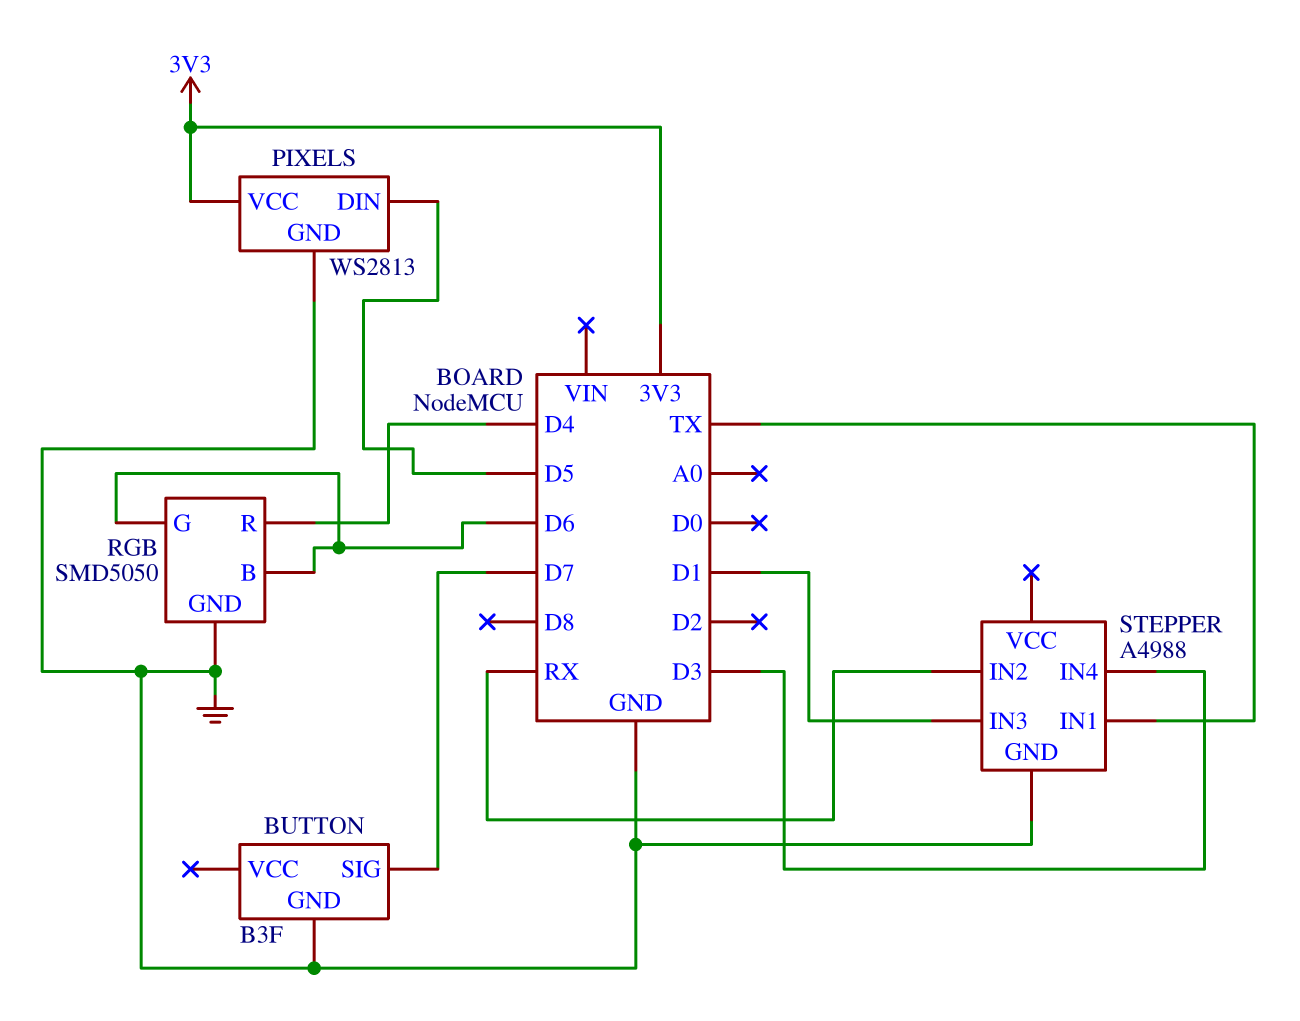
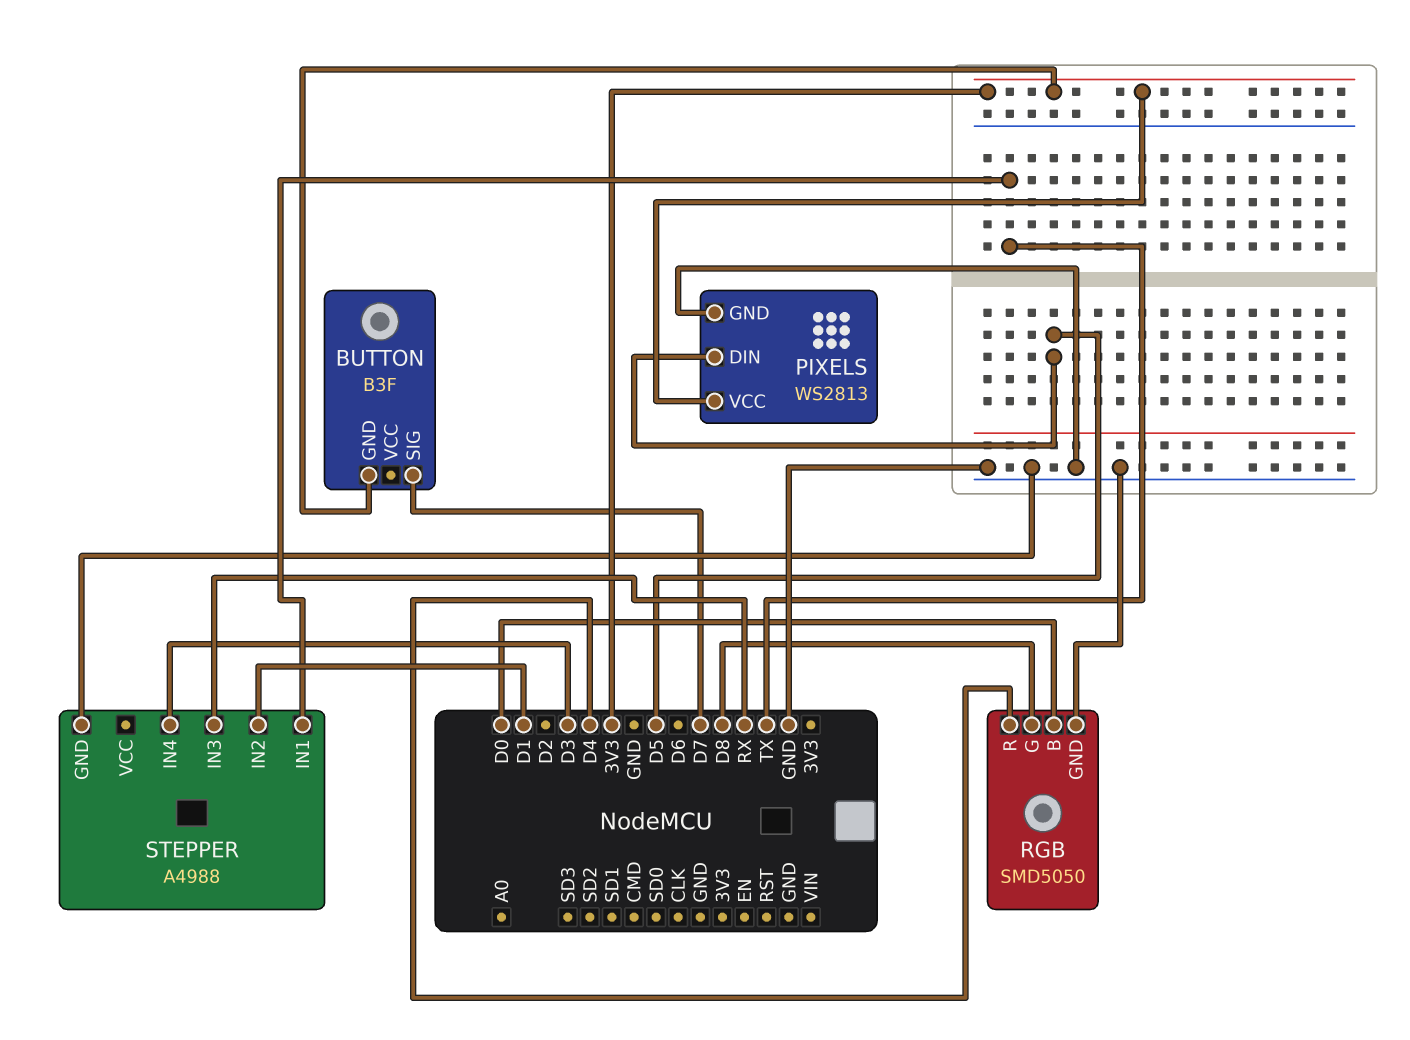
BUTTON pin GND: GND -> 3V3
RGB pin B: D6 -> D0
RGB pin G: D6 -> D8
STEPPER pin IN2: RX -> D1
STEPPER pin IN3: D1 -> RX

